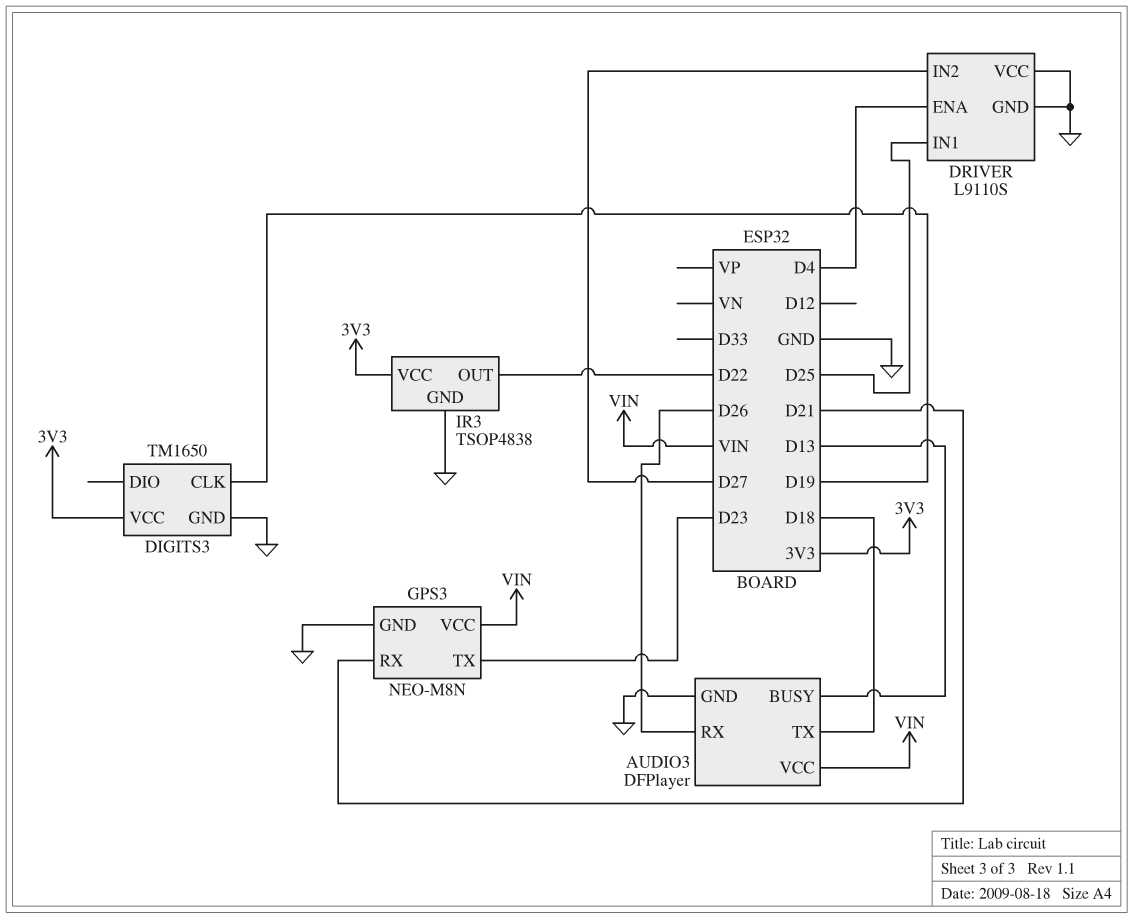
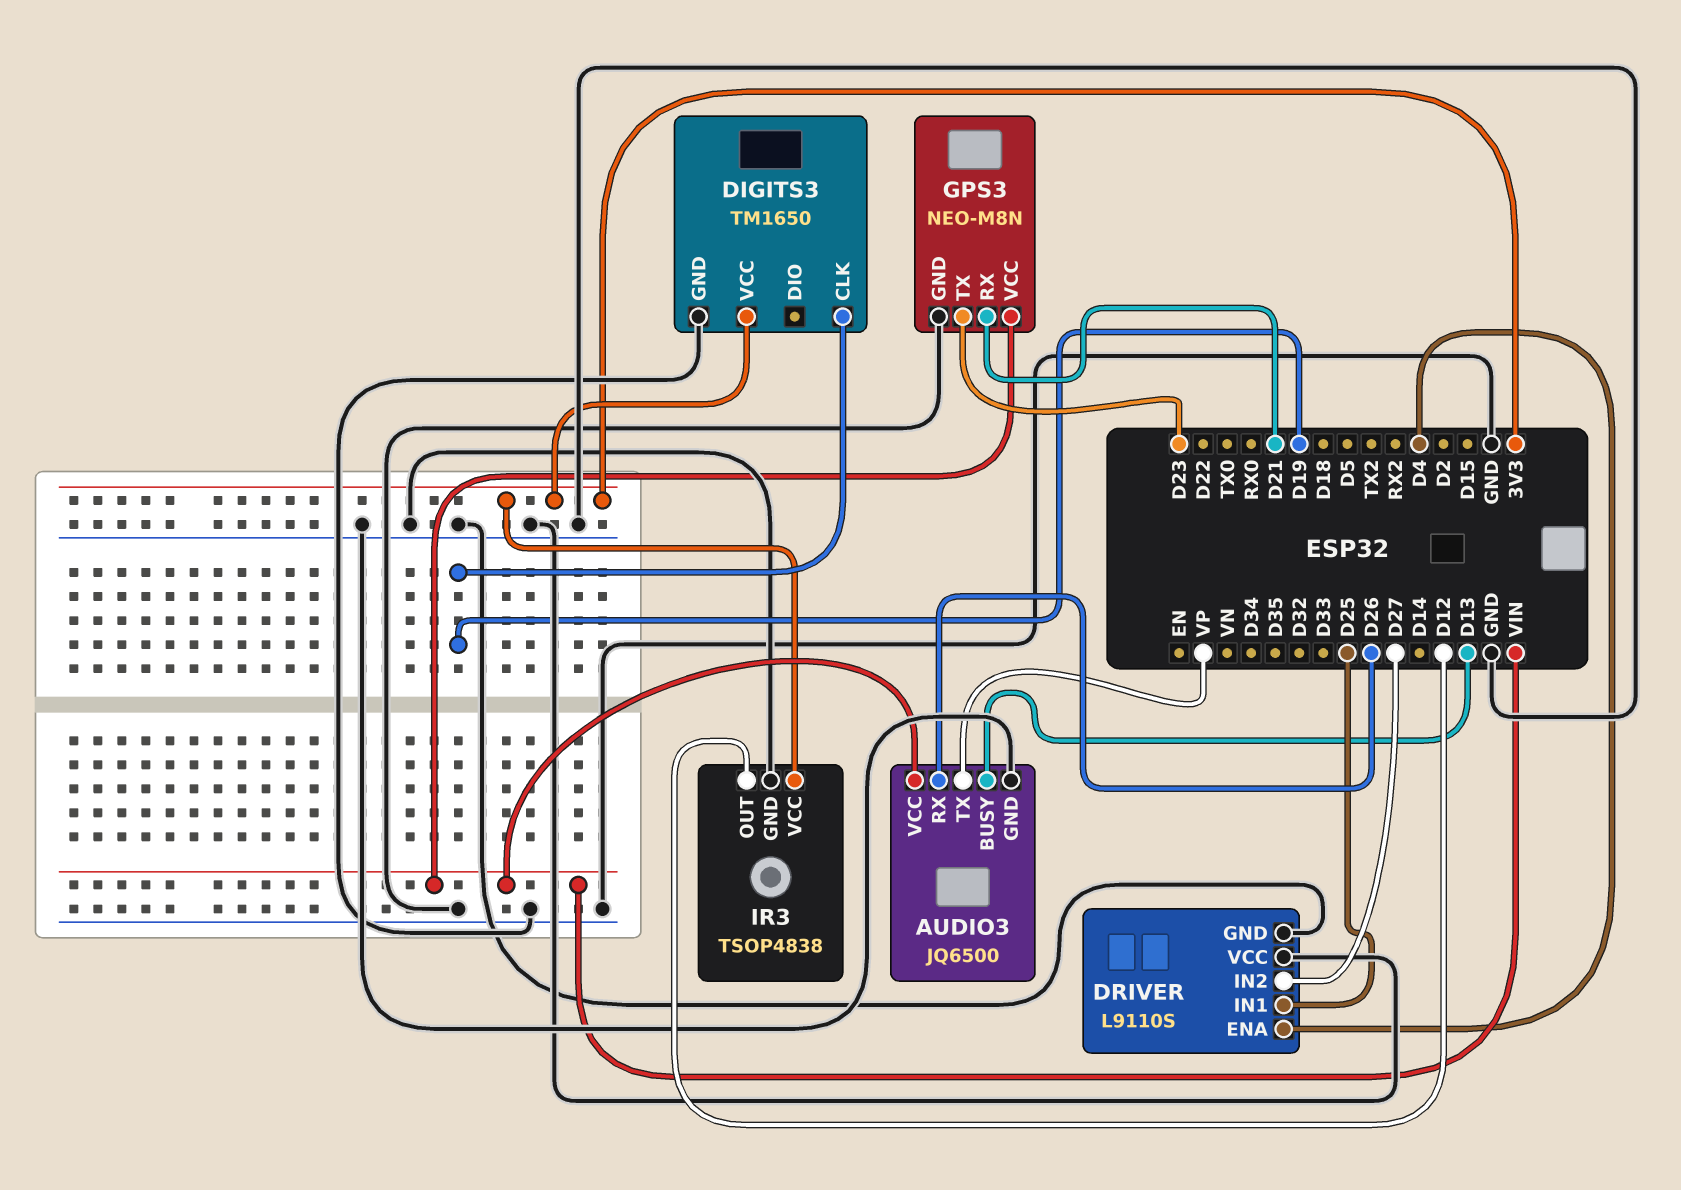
AUDIO3: DFPlayer -> JQ6500
AUDIO3 pin TX: D18 -> VP
IR3 pin OUT: D22 -> D12

